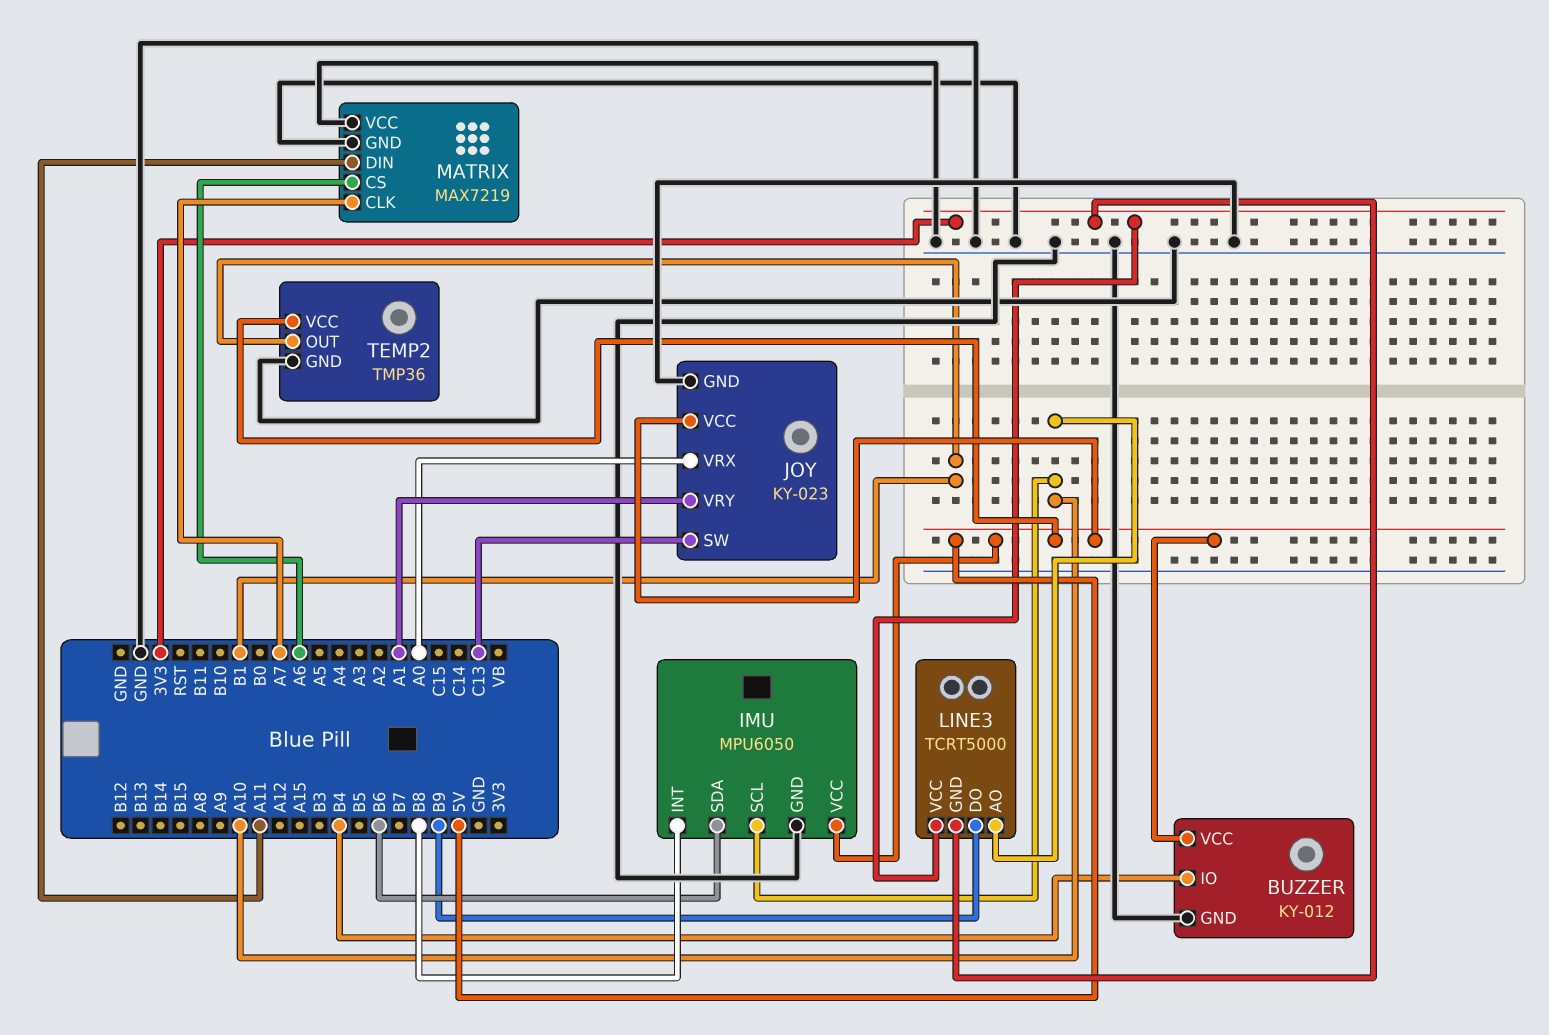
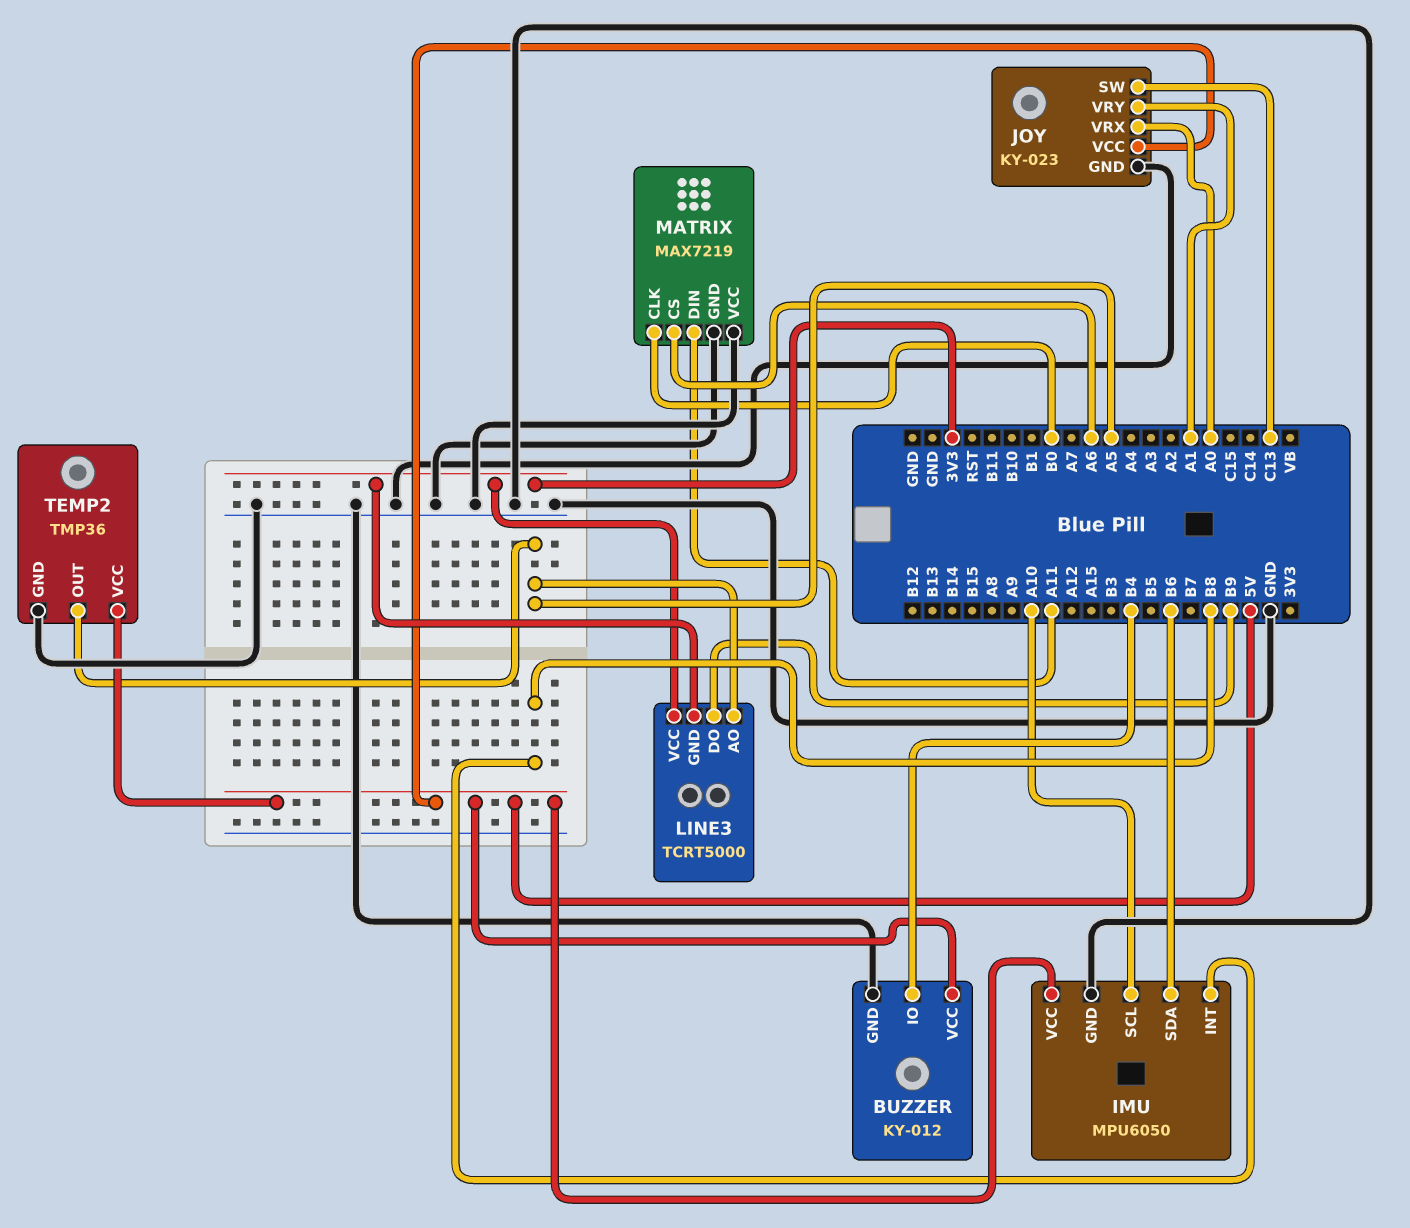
LINE3 pin AO: A10 -> A5
MATRIX pin CLK: A7 -> B0
TEMP2 pin OUT: B1 -> A5

